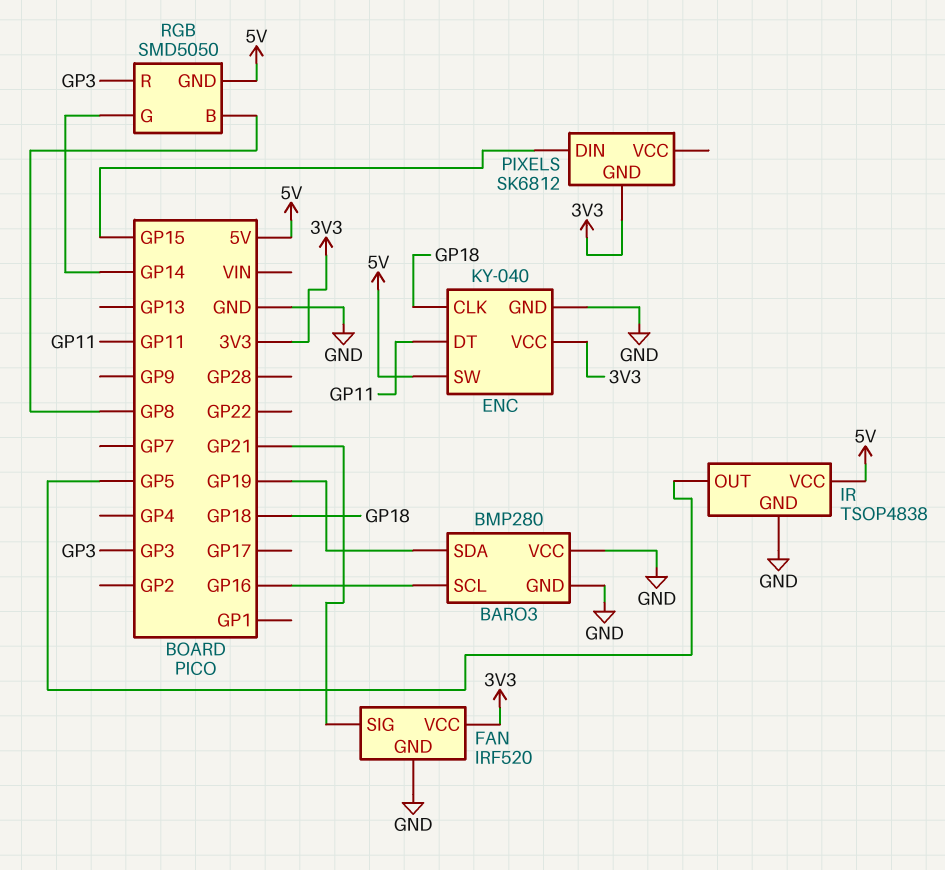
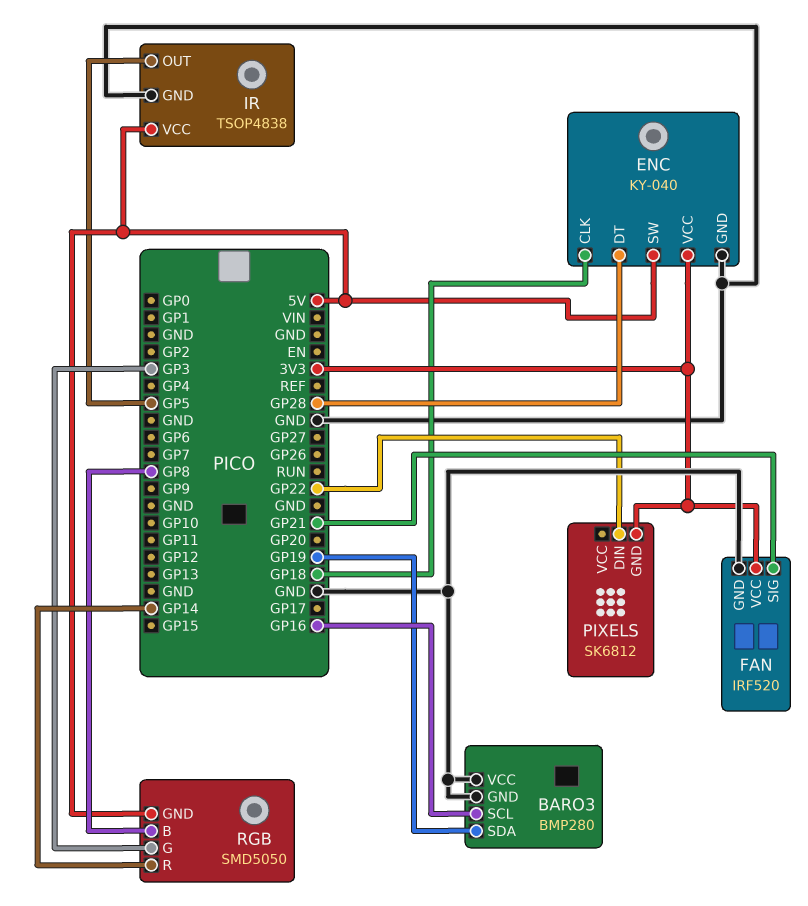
ENC pin DT: GP11 -> GP28
PIXELS pin DIN: GP15 -> GP22
RGB pin G: GP14 -> GP3
RGB pin R: GP3 -> GP14

